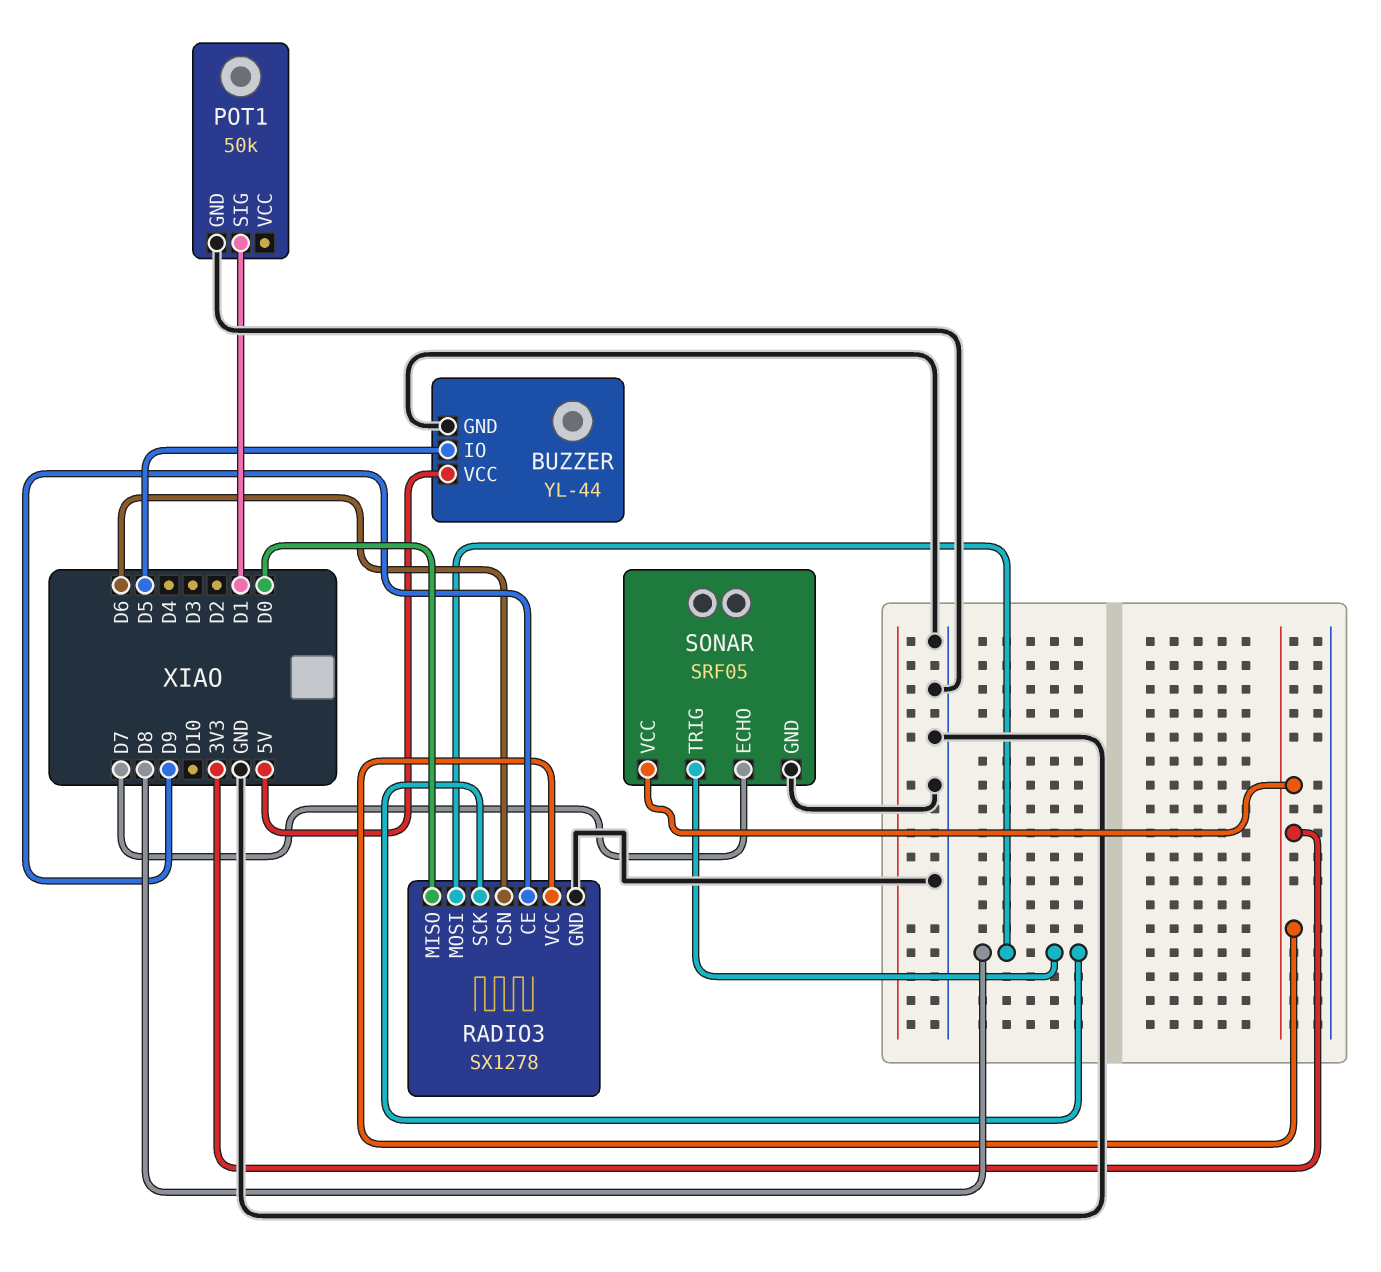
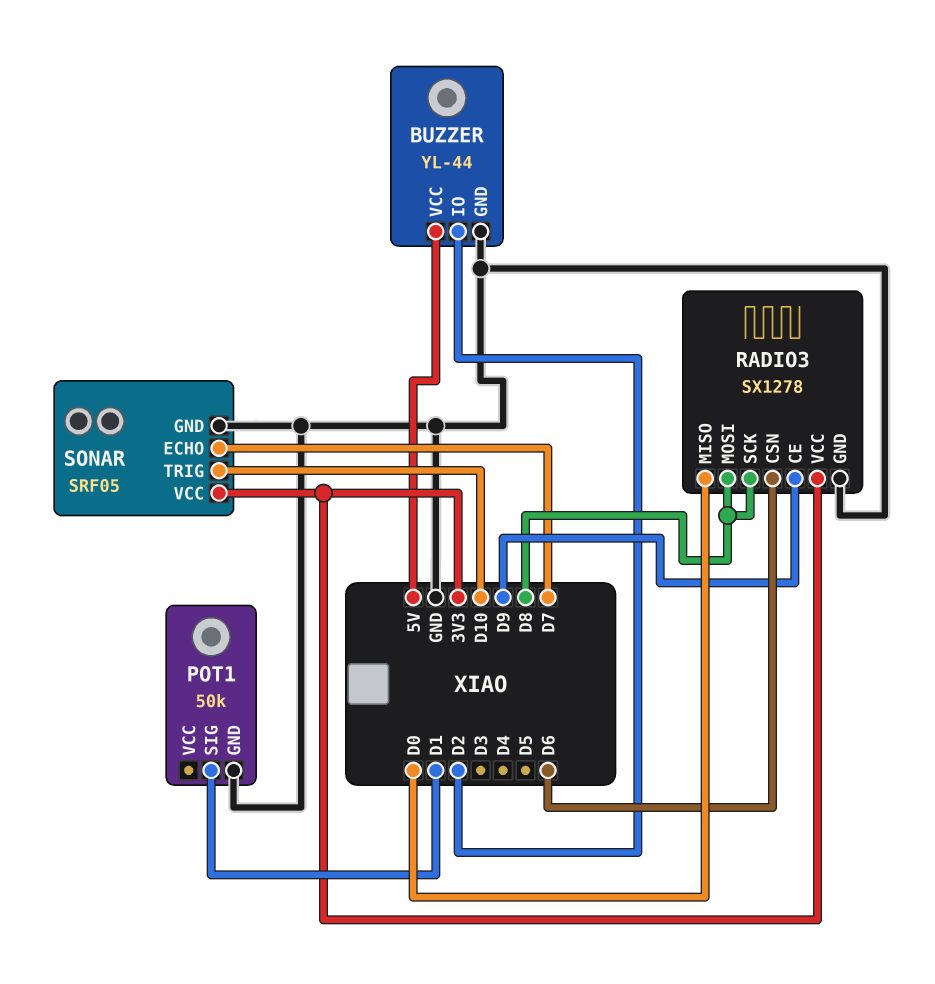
BUZZER pin IO: D5 -> D2
SONAR pin TRIG: D8 -> D10

